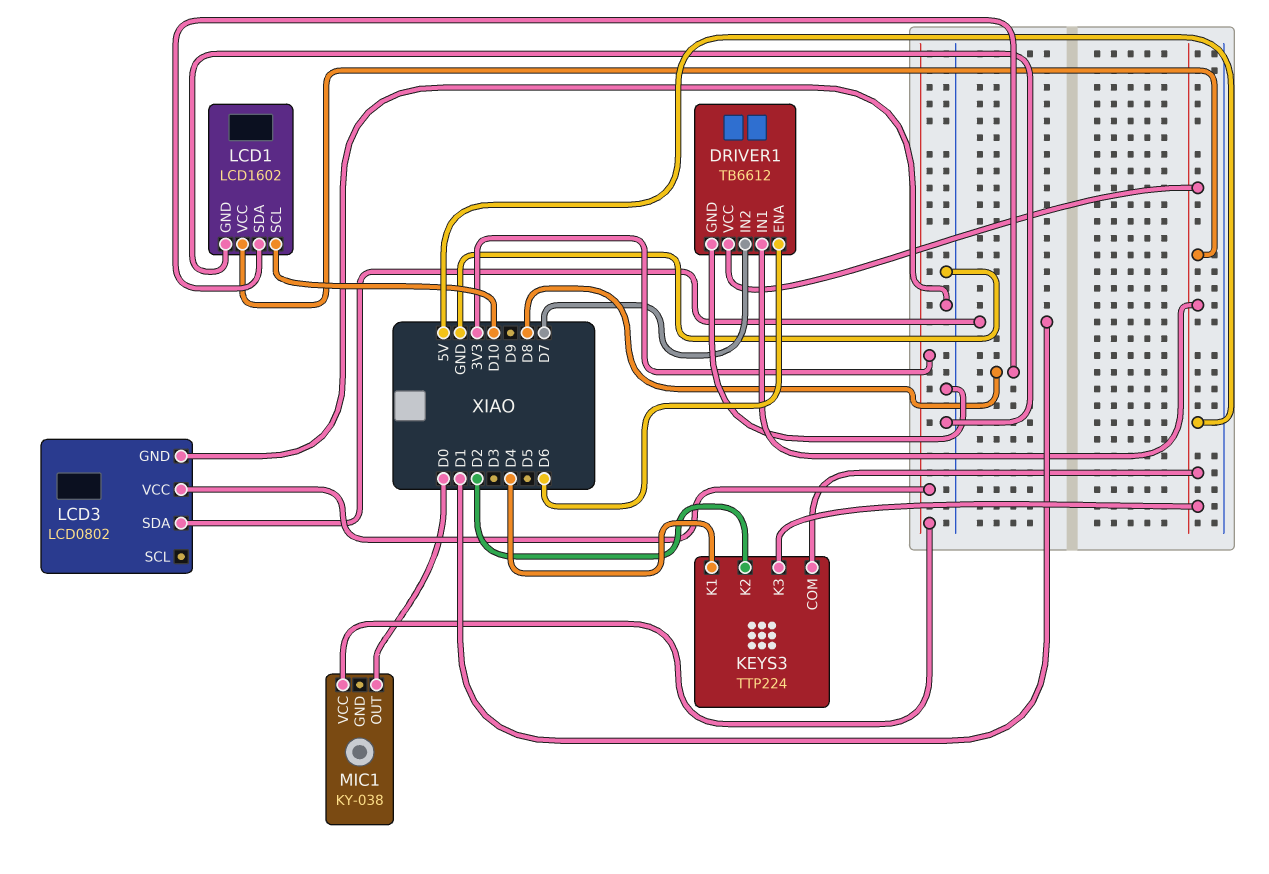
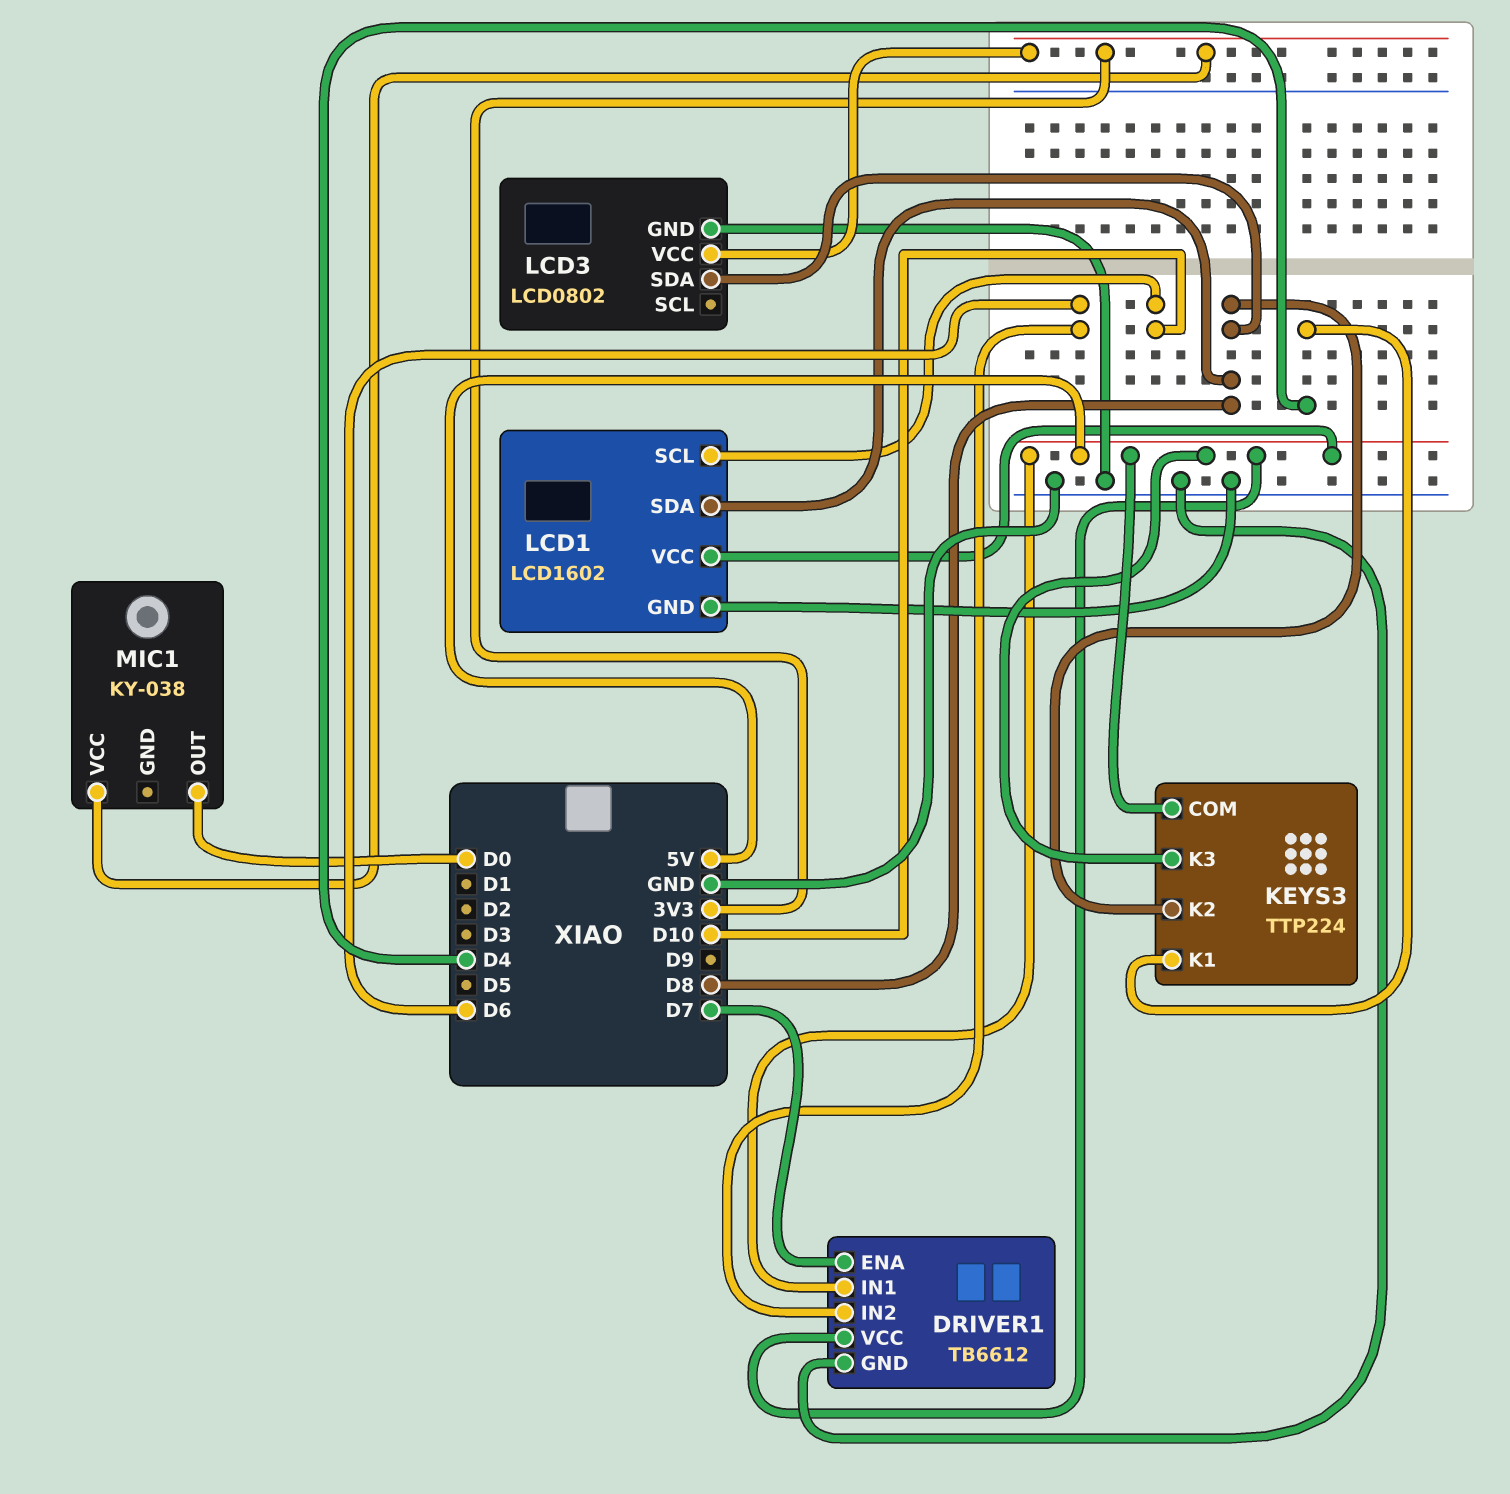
DRIVER1 pin ENA: D6 -> D7
DRIVER1 pin IN2: D7 -> D6
KEYS3 pin K2: D2 -> D8
LCD3 pin SDA: D1 -> D8

